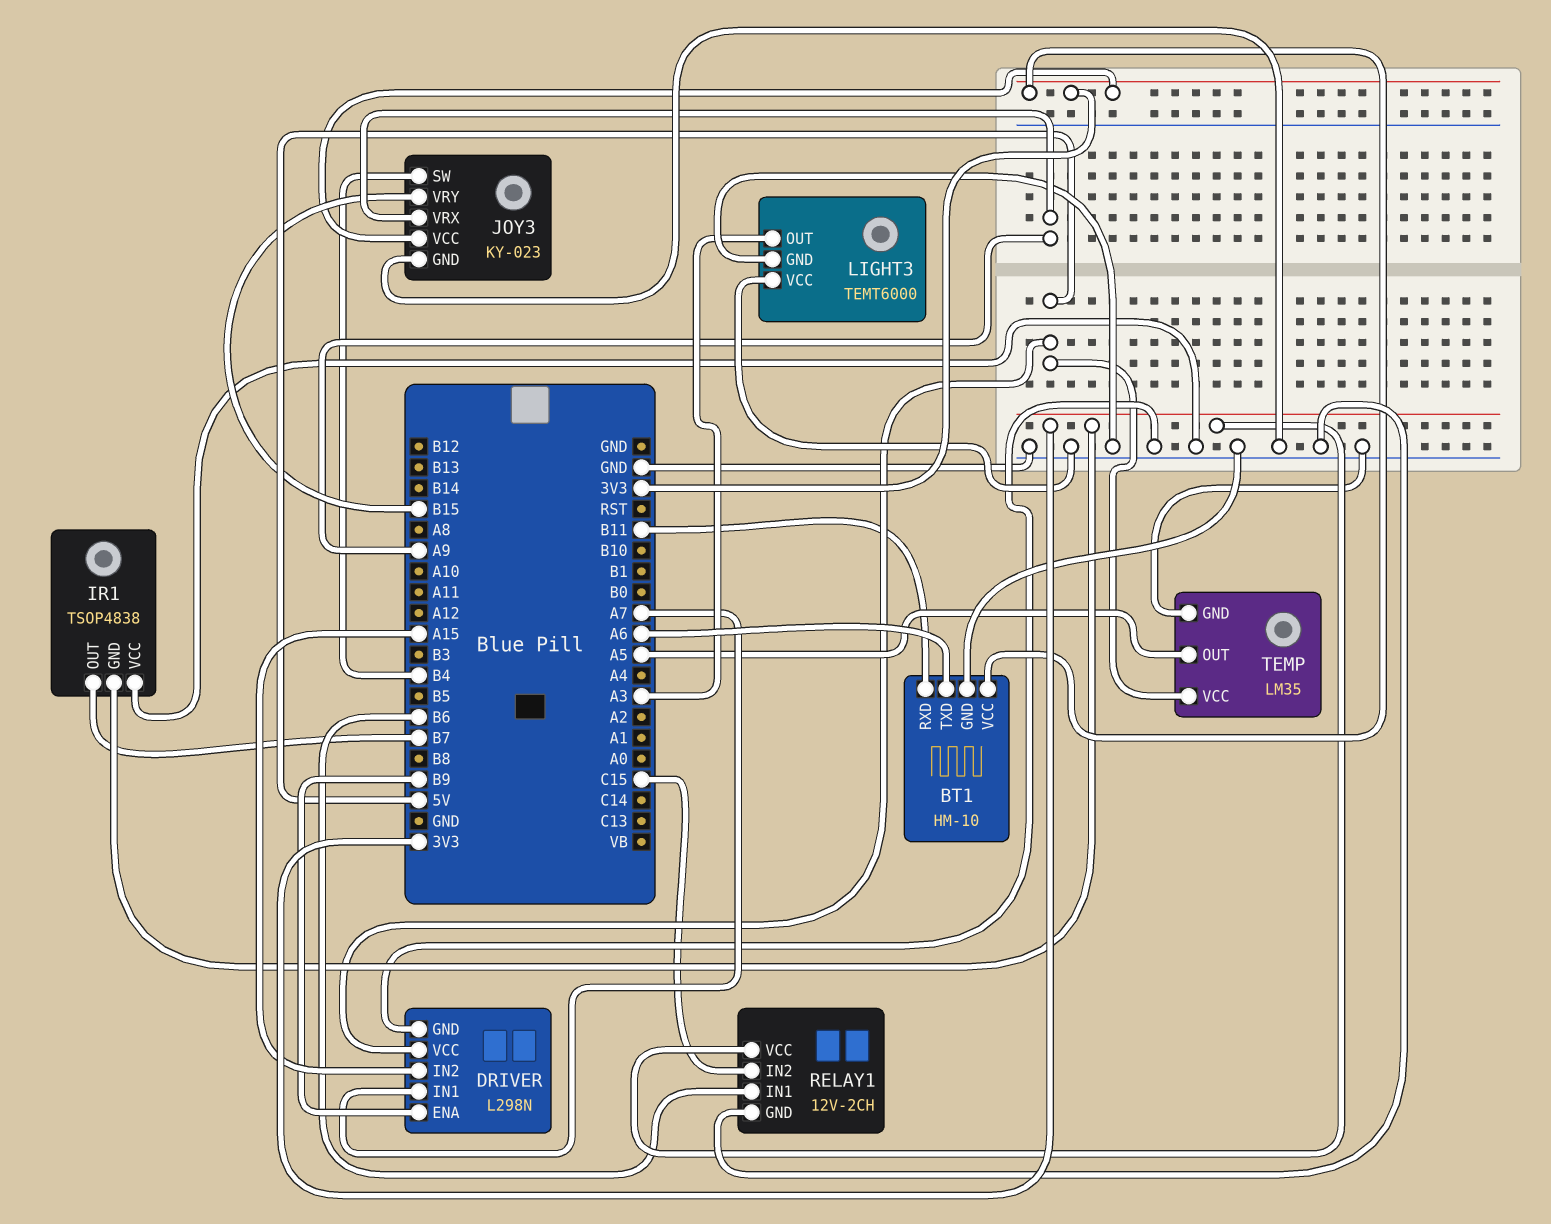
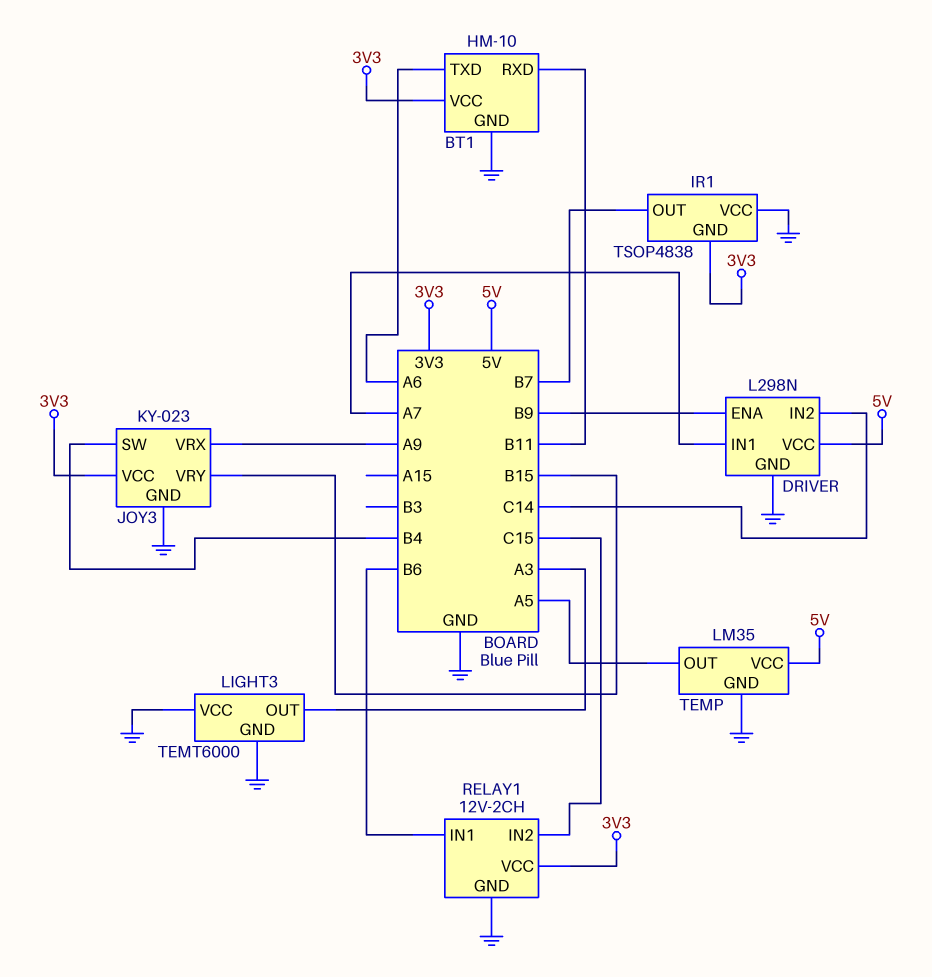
DRIVER pin IN2: A15 -> C14

